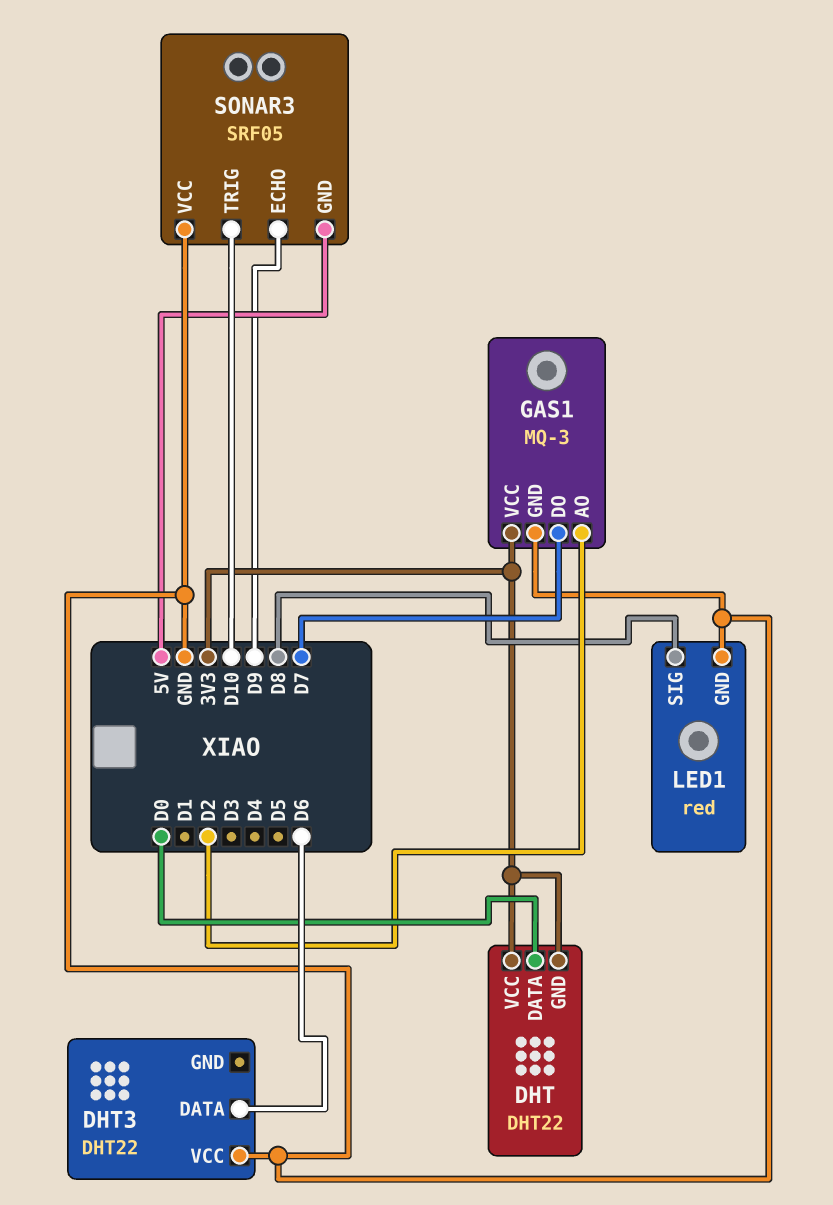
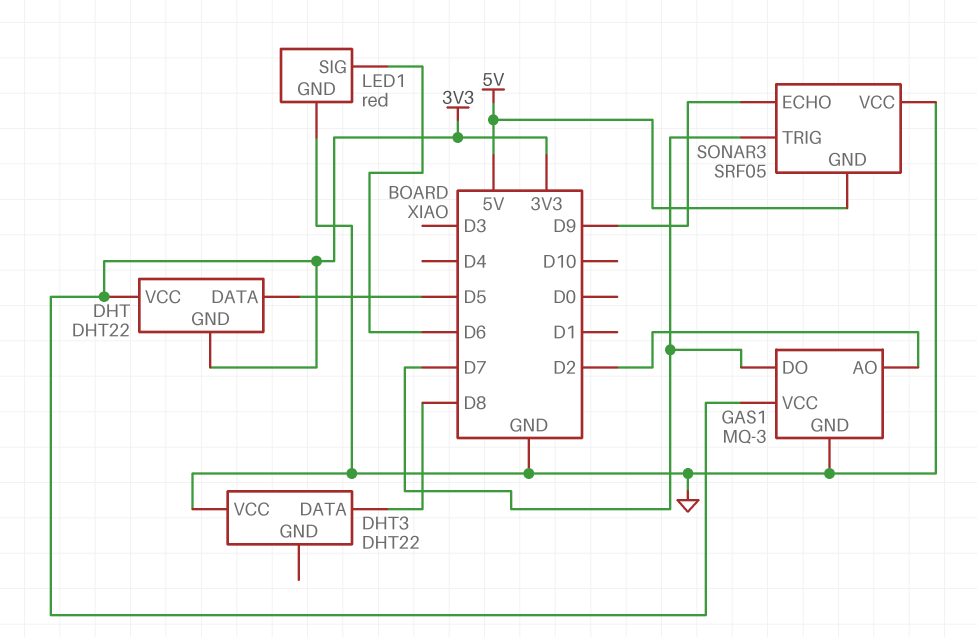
DHT pin DATA: D0 -> D5
DHT3 pin DATA: D6 -> D8
LED1 pin SIG: D8 -> D6
SONAR3 pin TRIG: D10 -> D7

